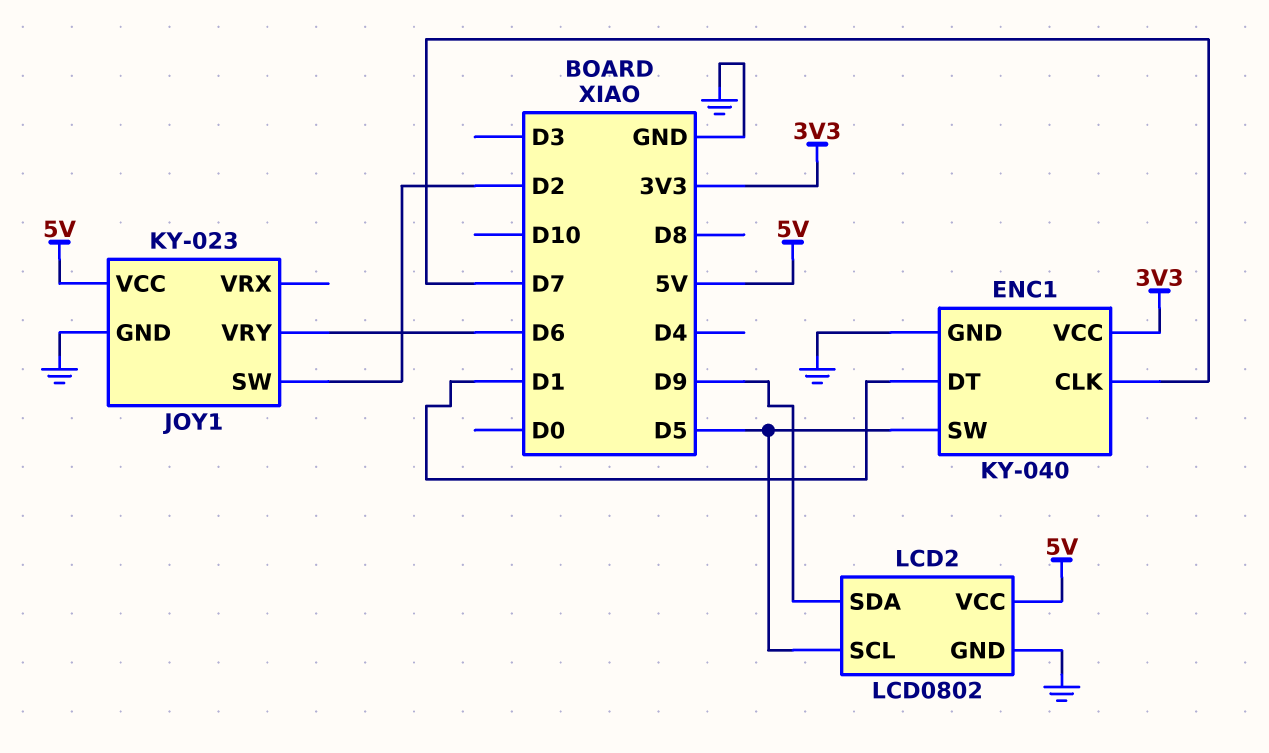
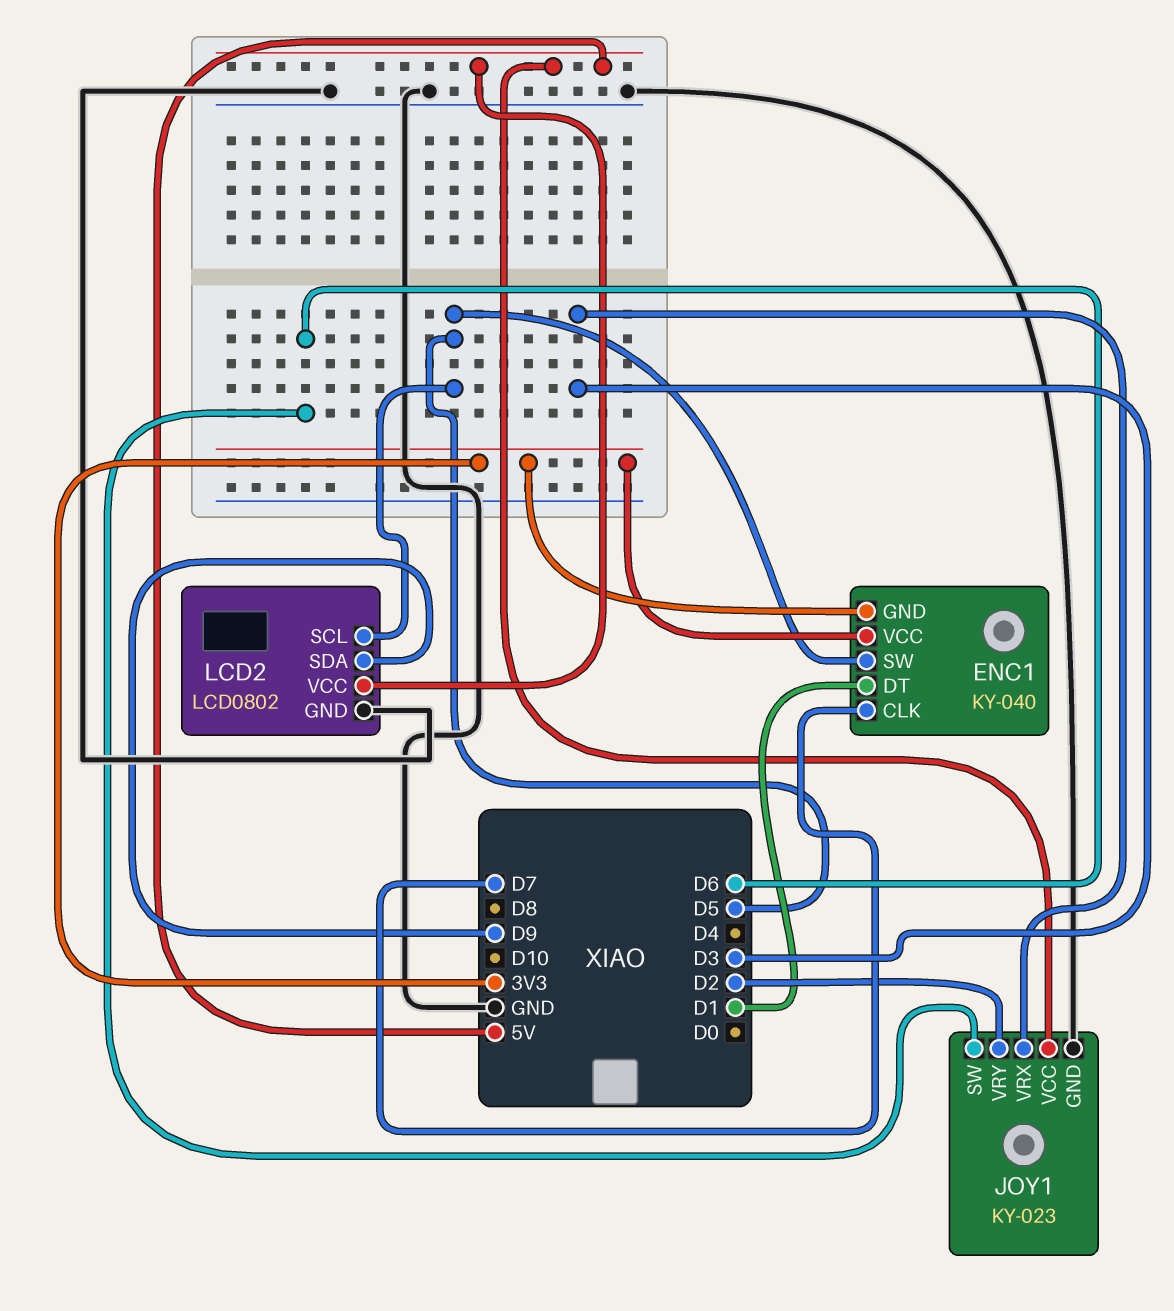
ENC1 pin GND: GND -> 3V3
JOY1 pin SW: D2 -> D6
JOY1 pin VRX: none -> D3
JOY1 pin VRY: D6 -> D2

